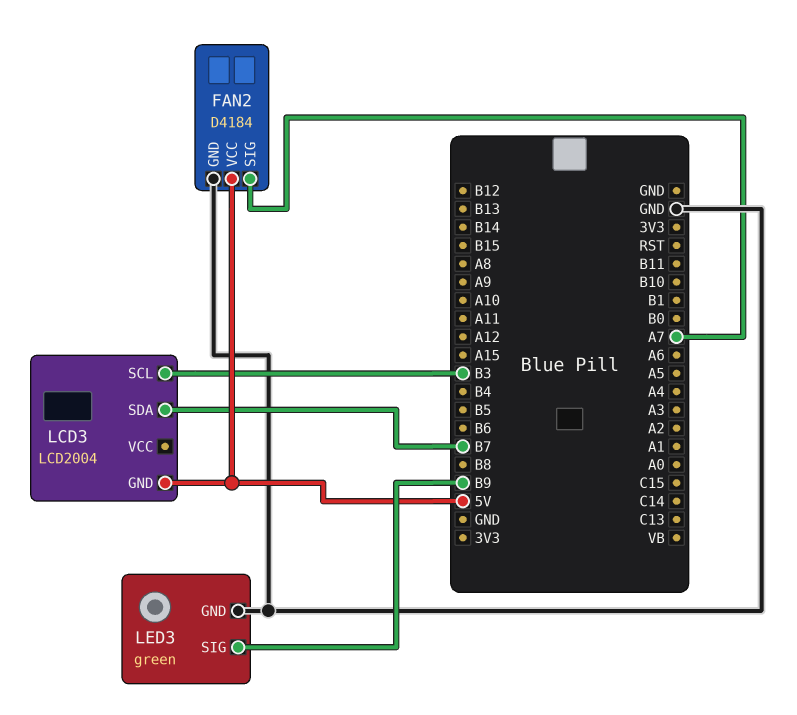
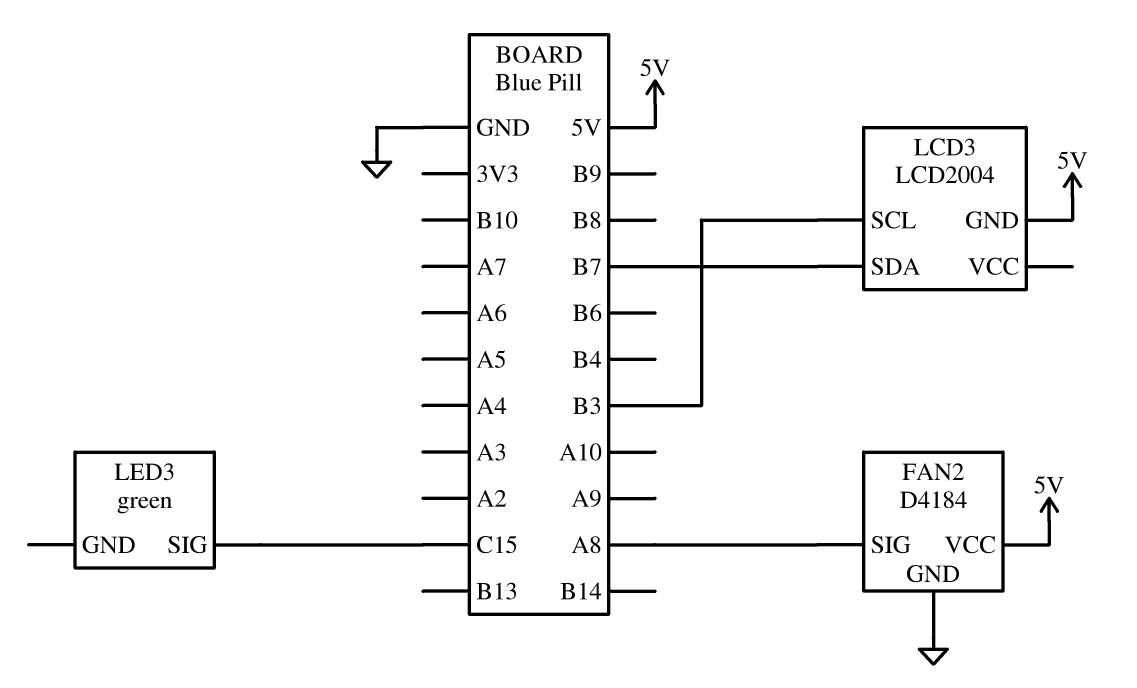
FAN2 pin SIG: A7 -> A8
LED3 pin GND: GND -> none
LED3 pin SIG: B9 -> C15

